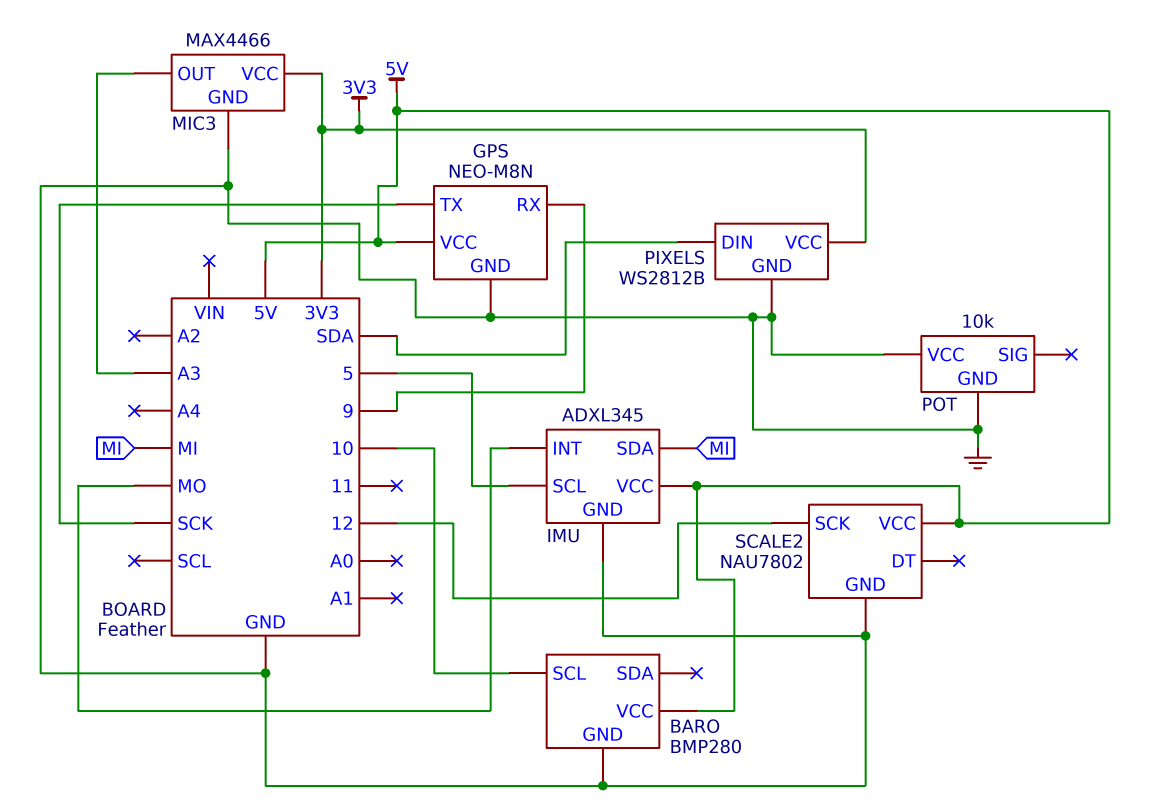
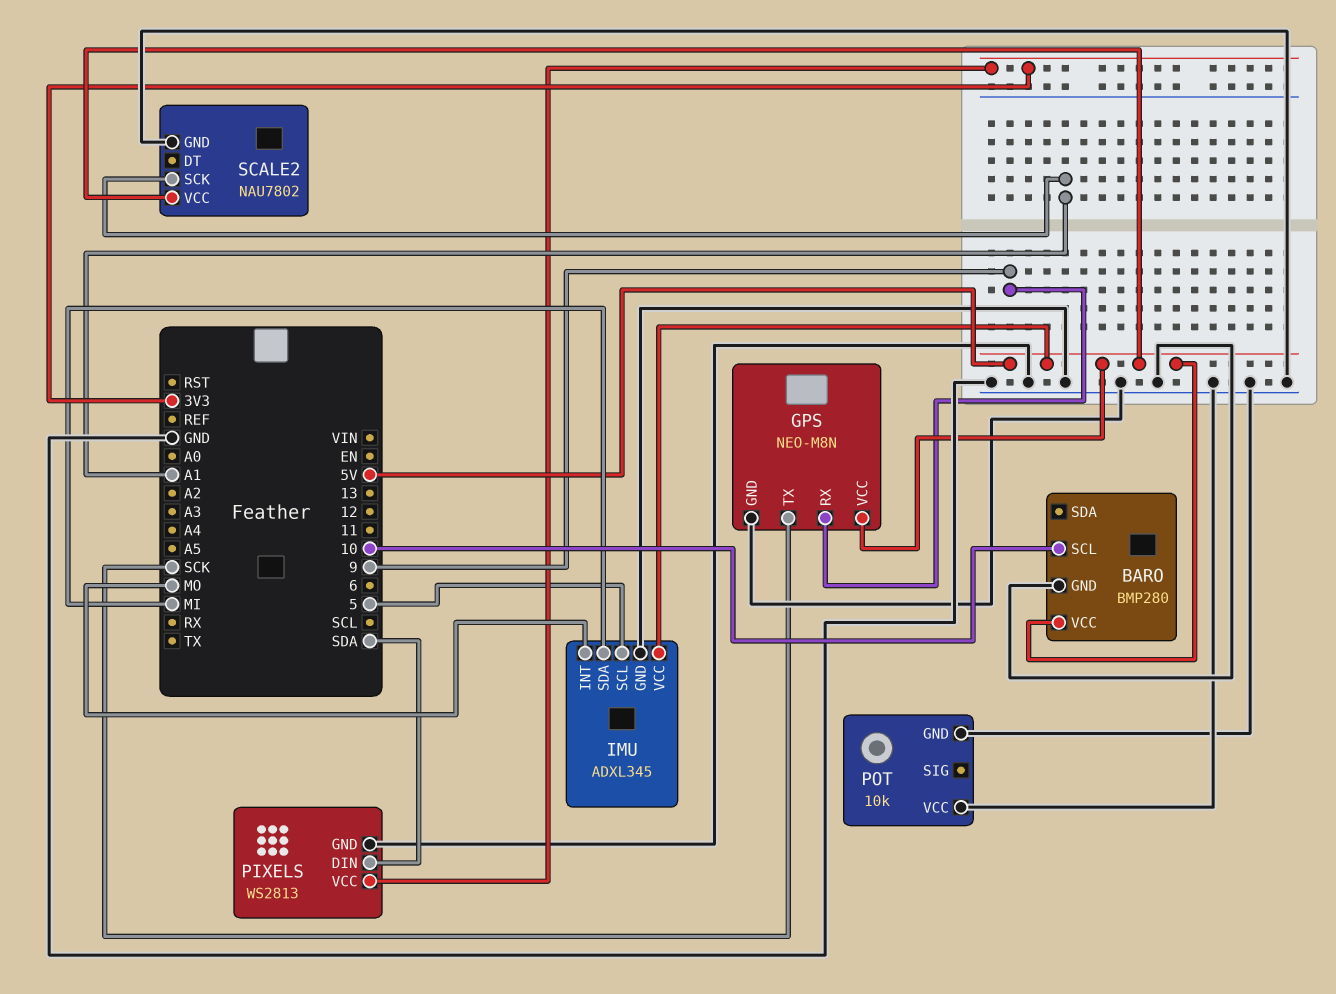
MIC3: MAX4466 -> none
MIC3 pin GND: GND -> none
MIC3 pin OUT: A3 -> none
MIC3 pin VCC: 3V3 -> none
PIXELS: WS2812B -> WS2813
SCALE2 pin SCK: 12 -> A1

